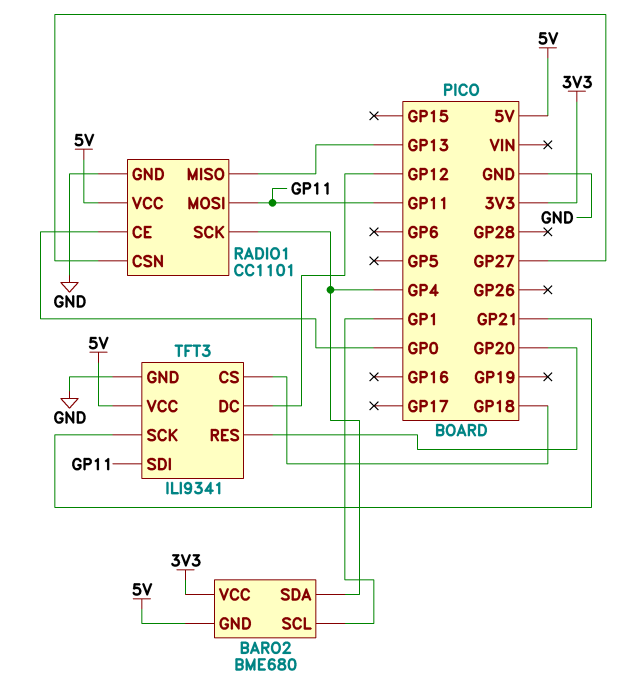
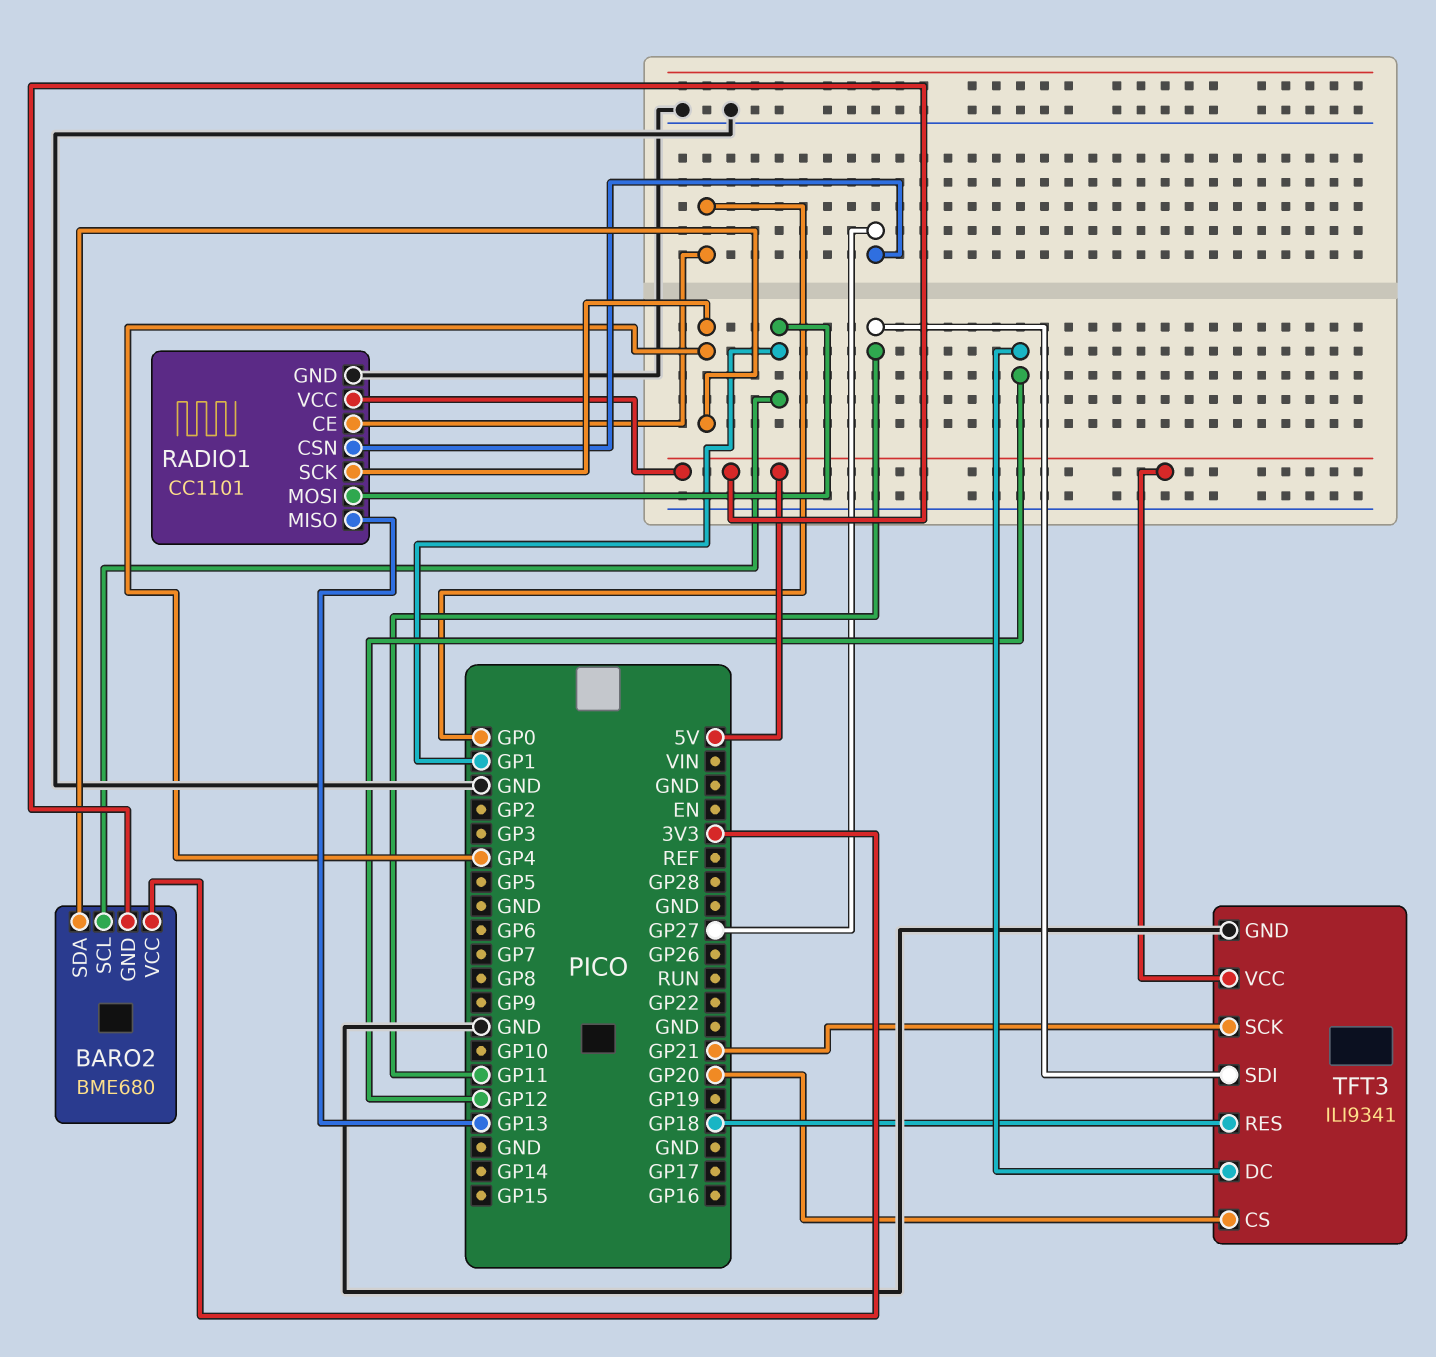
RADIO1 pin MOSI: GP11 -> GP1
TFT3 pin CS: GP18 -> GP20
TFT3 pin RES: GP20 -> GP18

